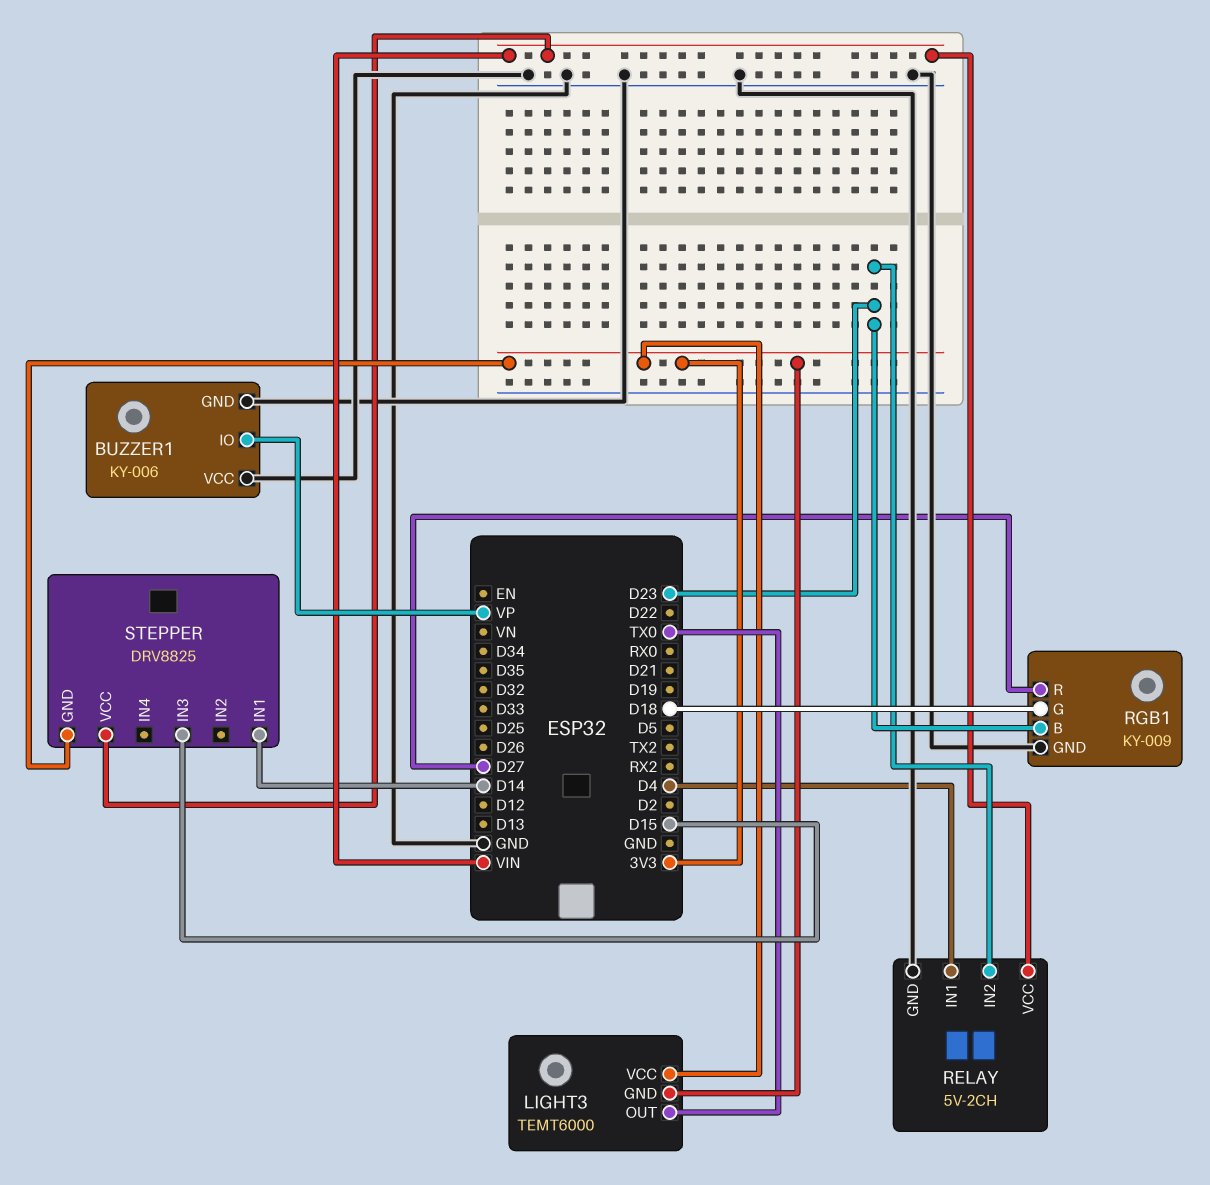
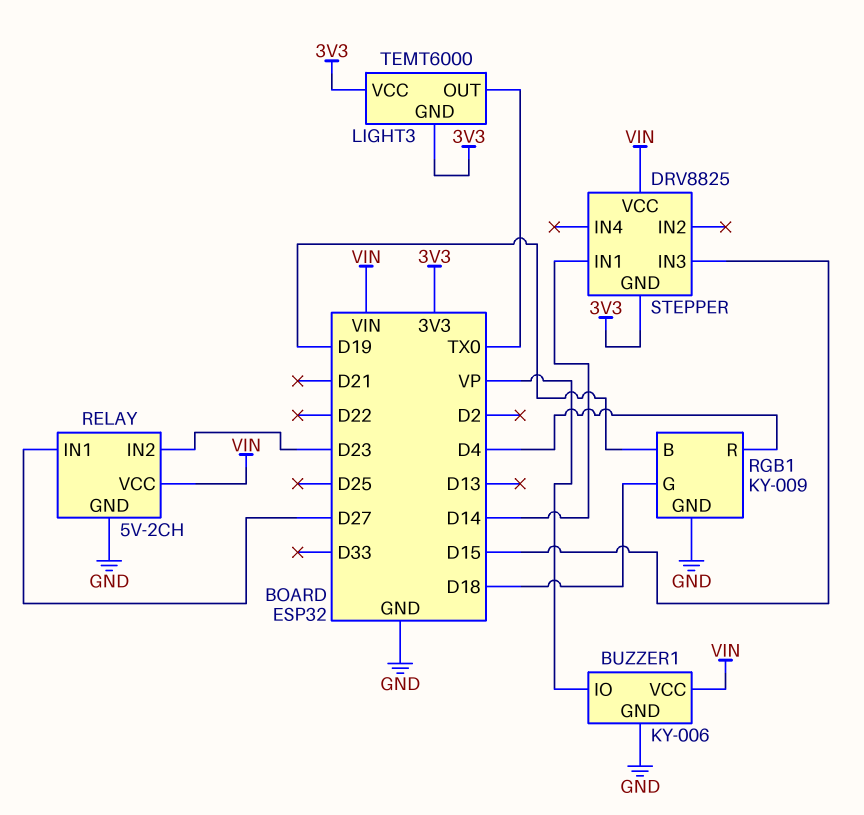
BUZZER1 pin VCC: GND -> VIN
RELAY pin IN1: D4 -> D27
RGB1 pin B: D23 -> D19
RGB1 pin R: D27 -> D4

